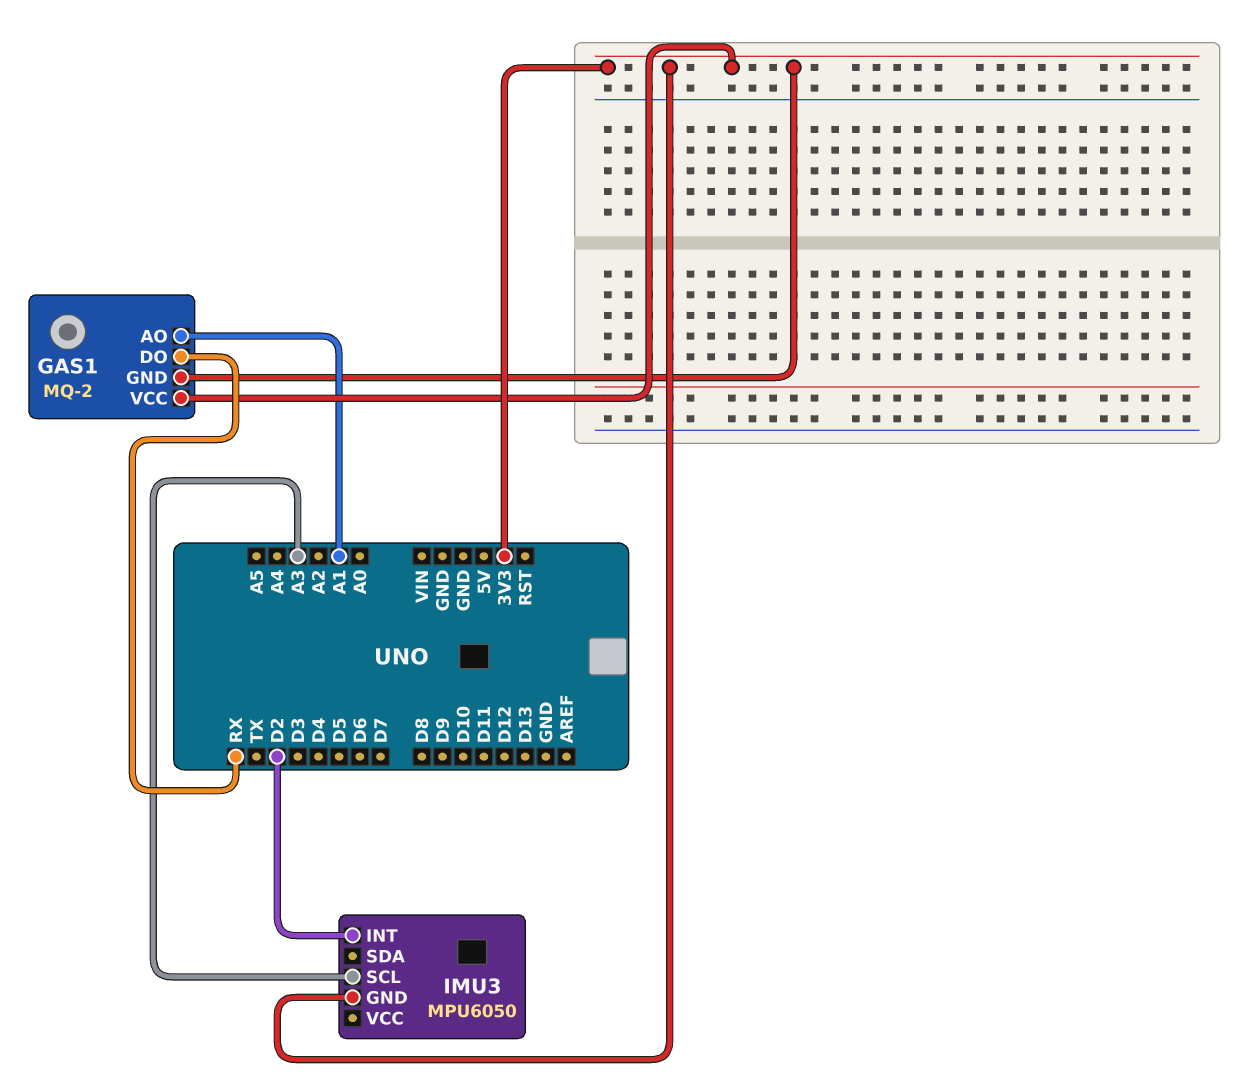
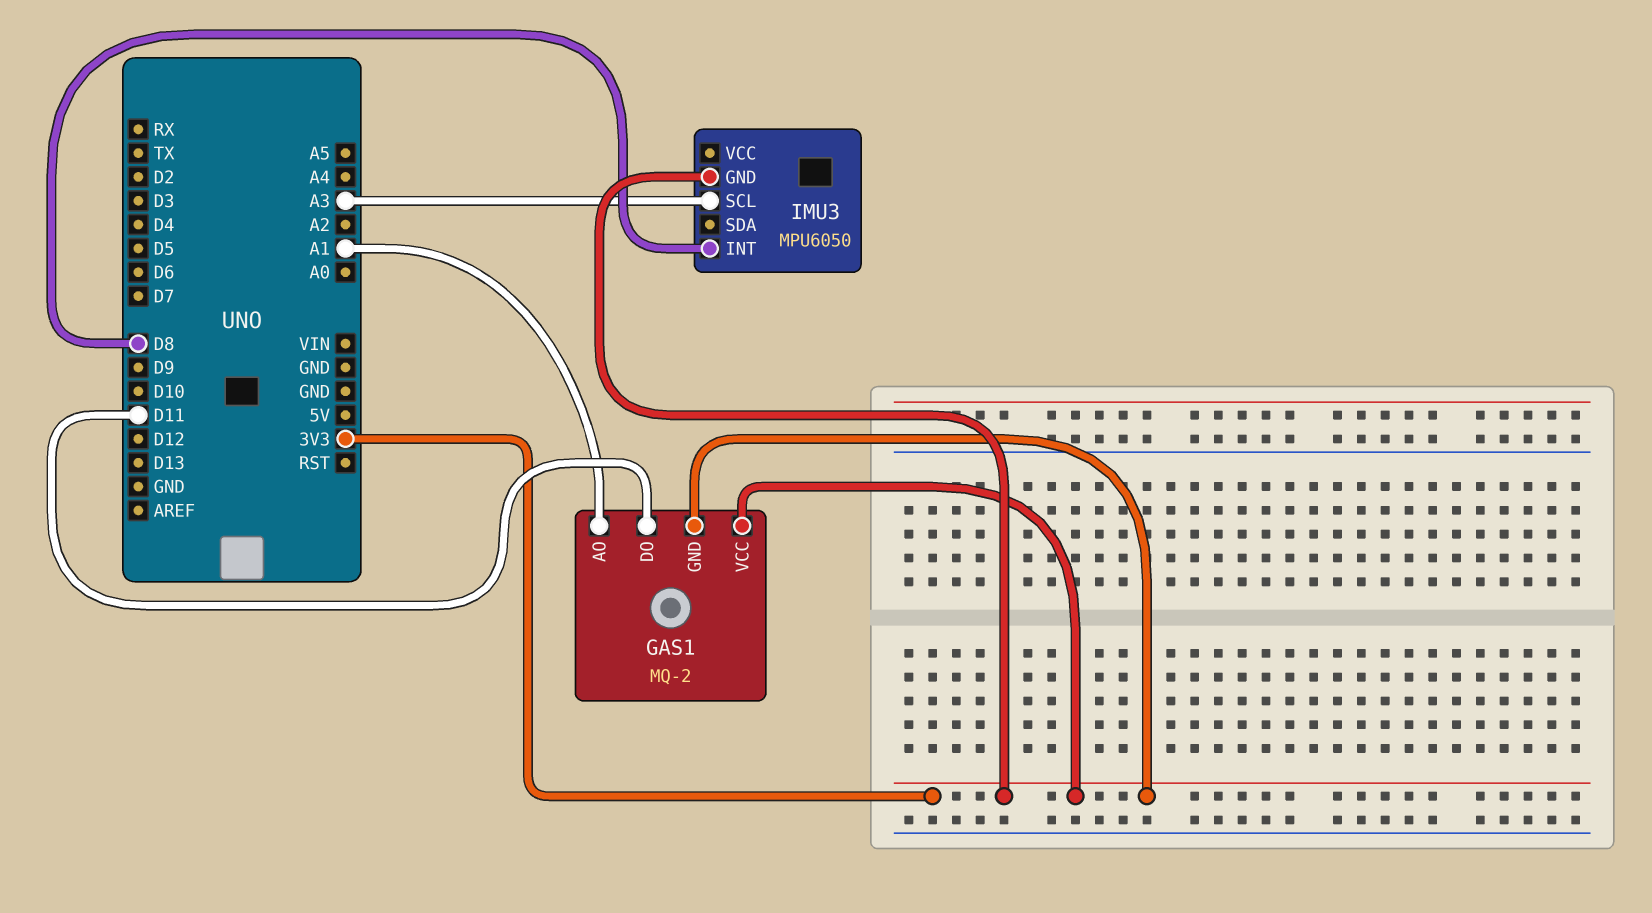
GAS1 pin DO: RX -> D11
IMU3 pin INT: D2 -> D8

